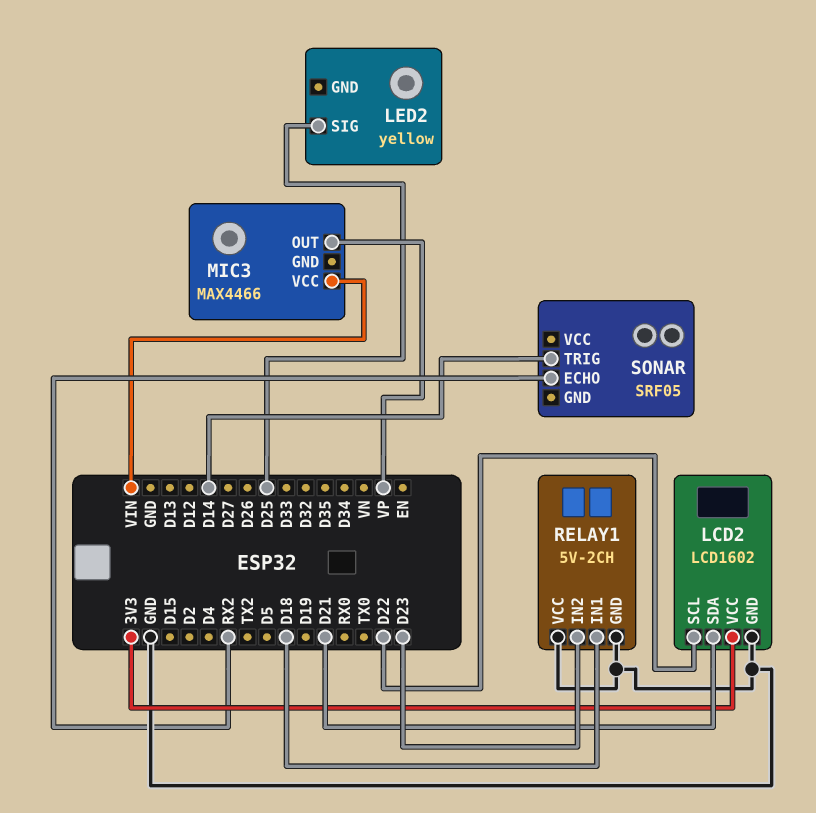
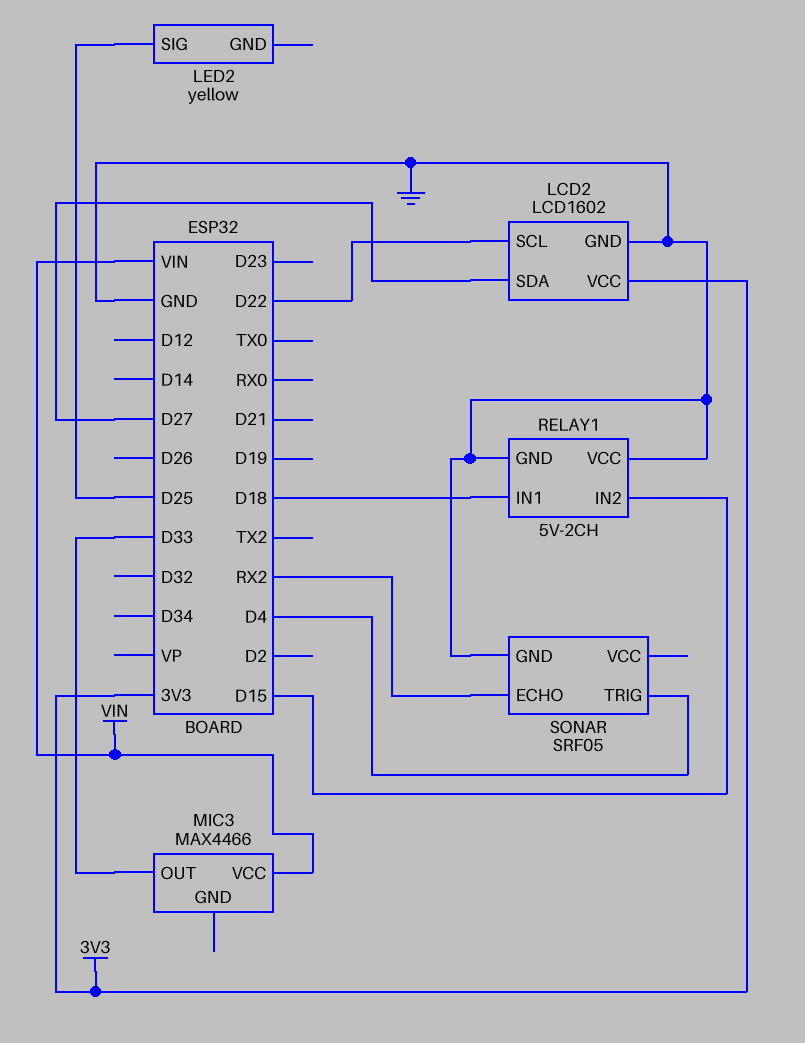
LCD2 pin SDA: D21 -> D27
MIC3 pin OUT: VP -> D33
RELAY1 pin IN2: D23 -> D15
SONAR pin GND: none -> GND
SONAR pin TRIG: D14 -> D4

